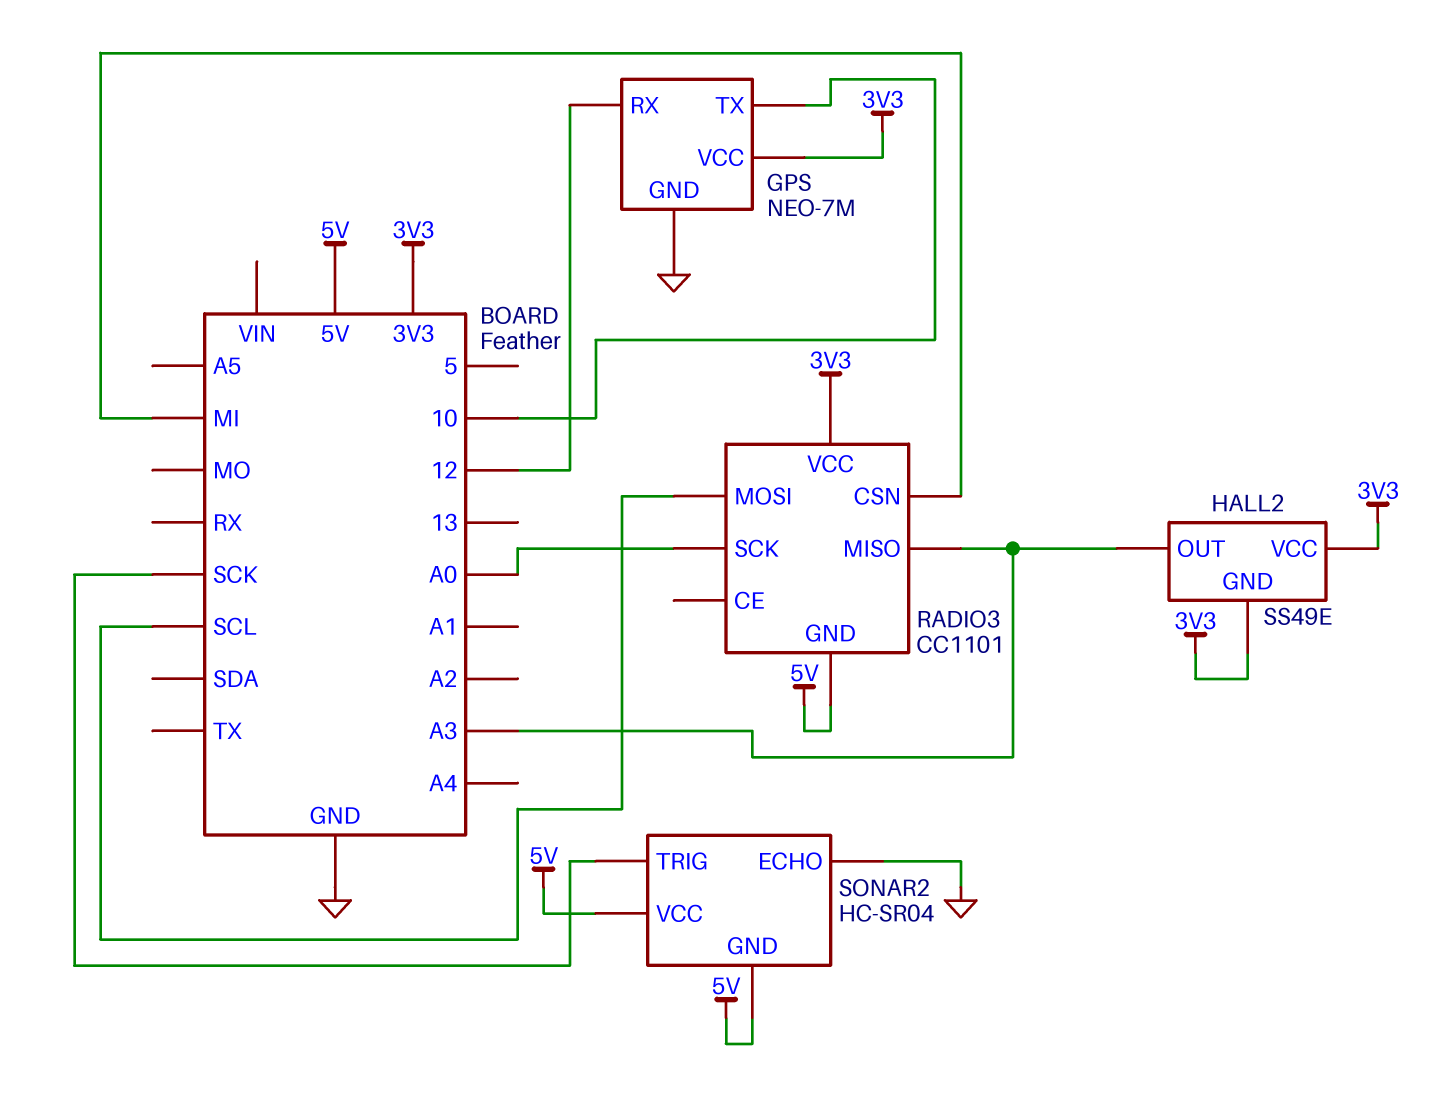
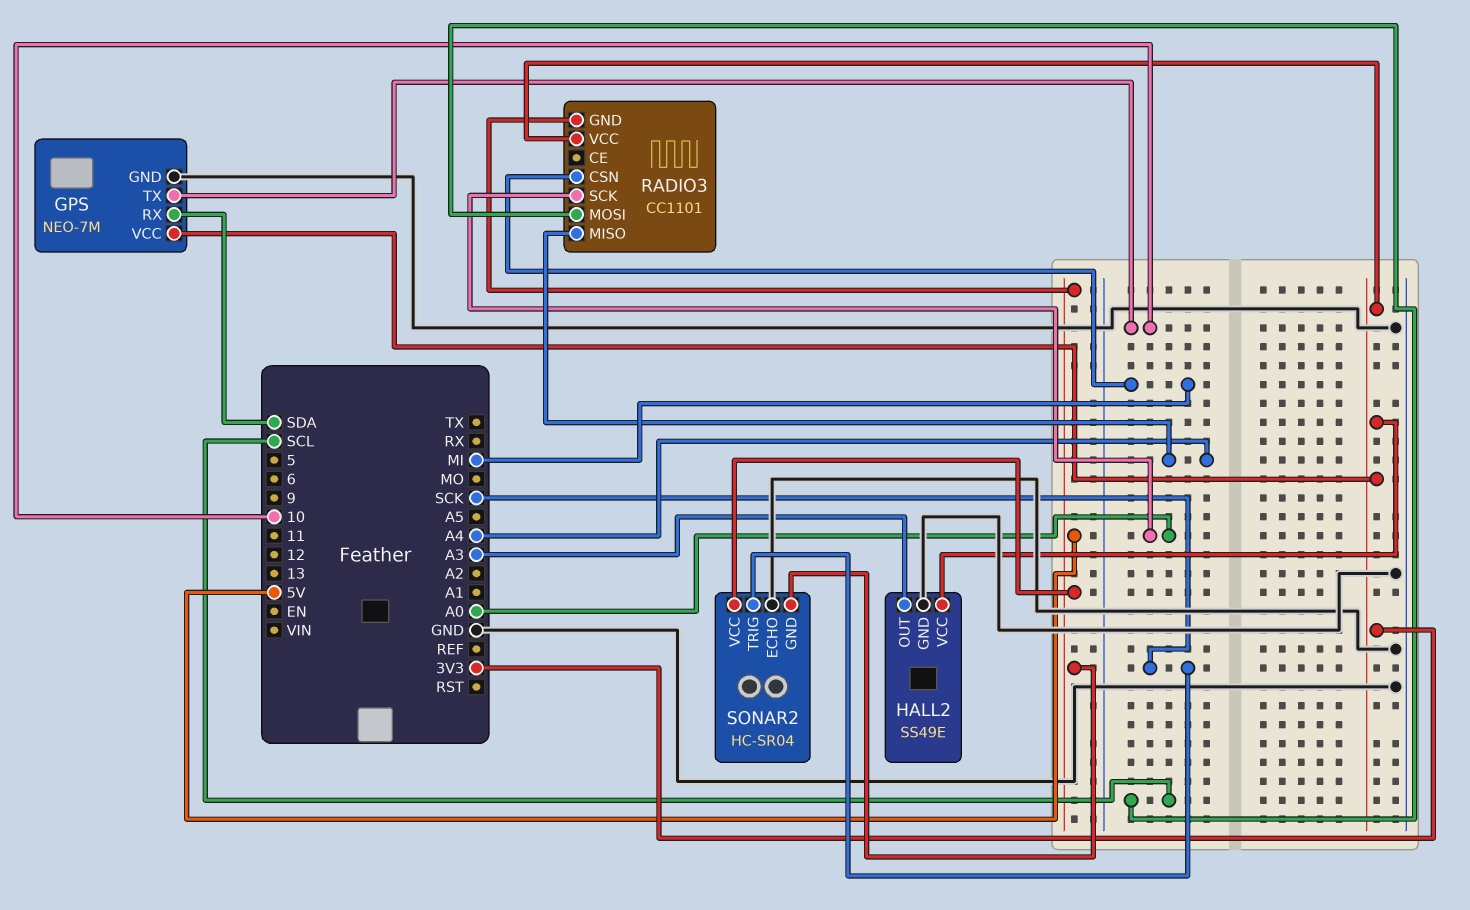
GPS pin RX: 12 -> SDA
HALL2 pin GND: 3V3 -> GND
RADIO3 pin MISO: A3 -> A4

